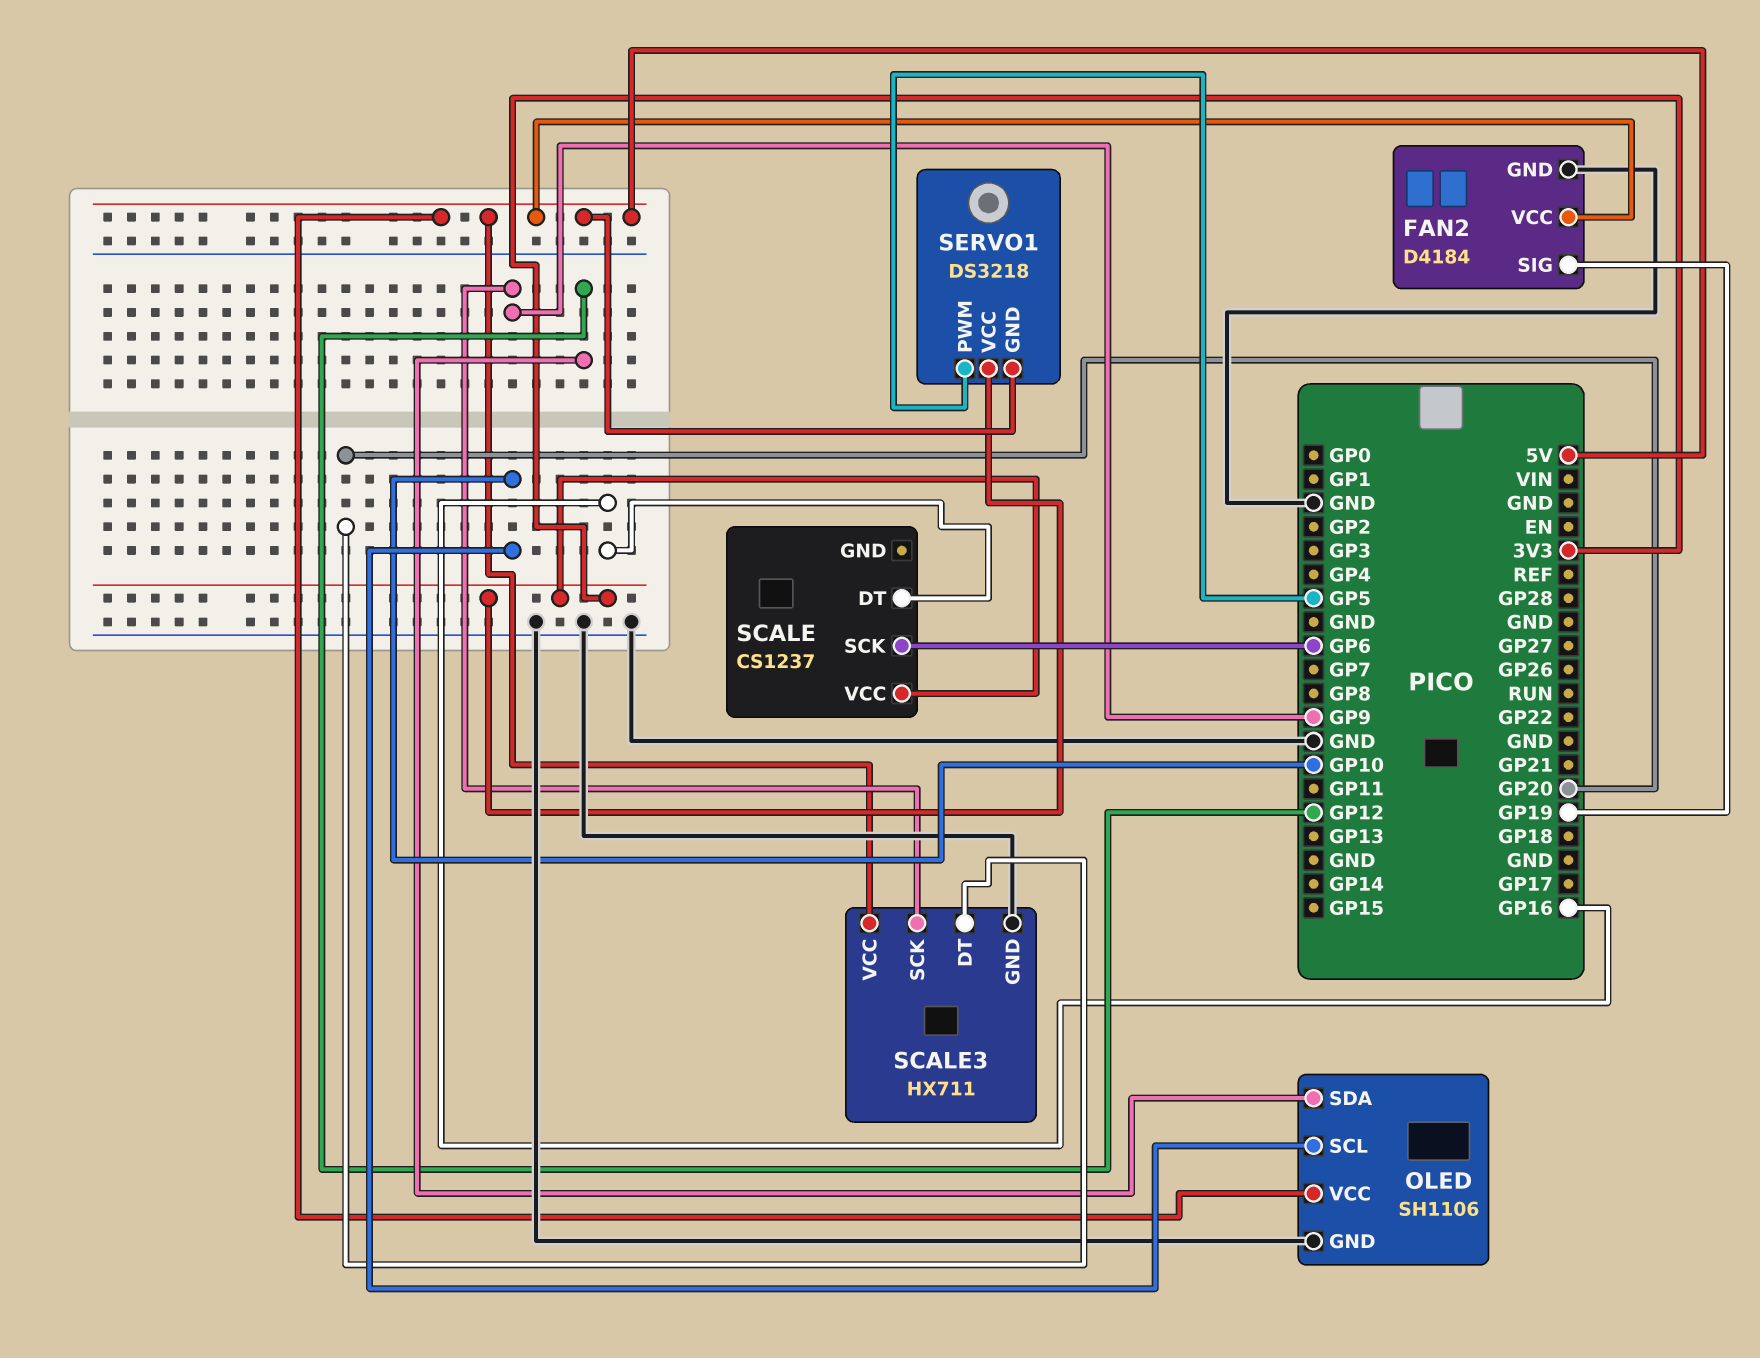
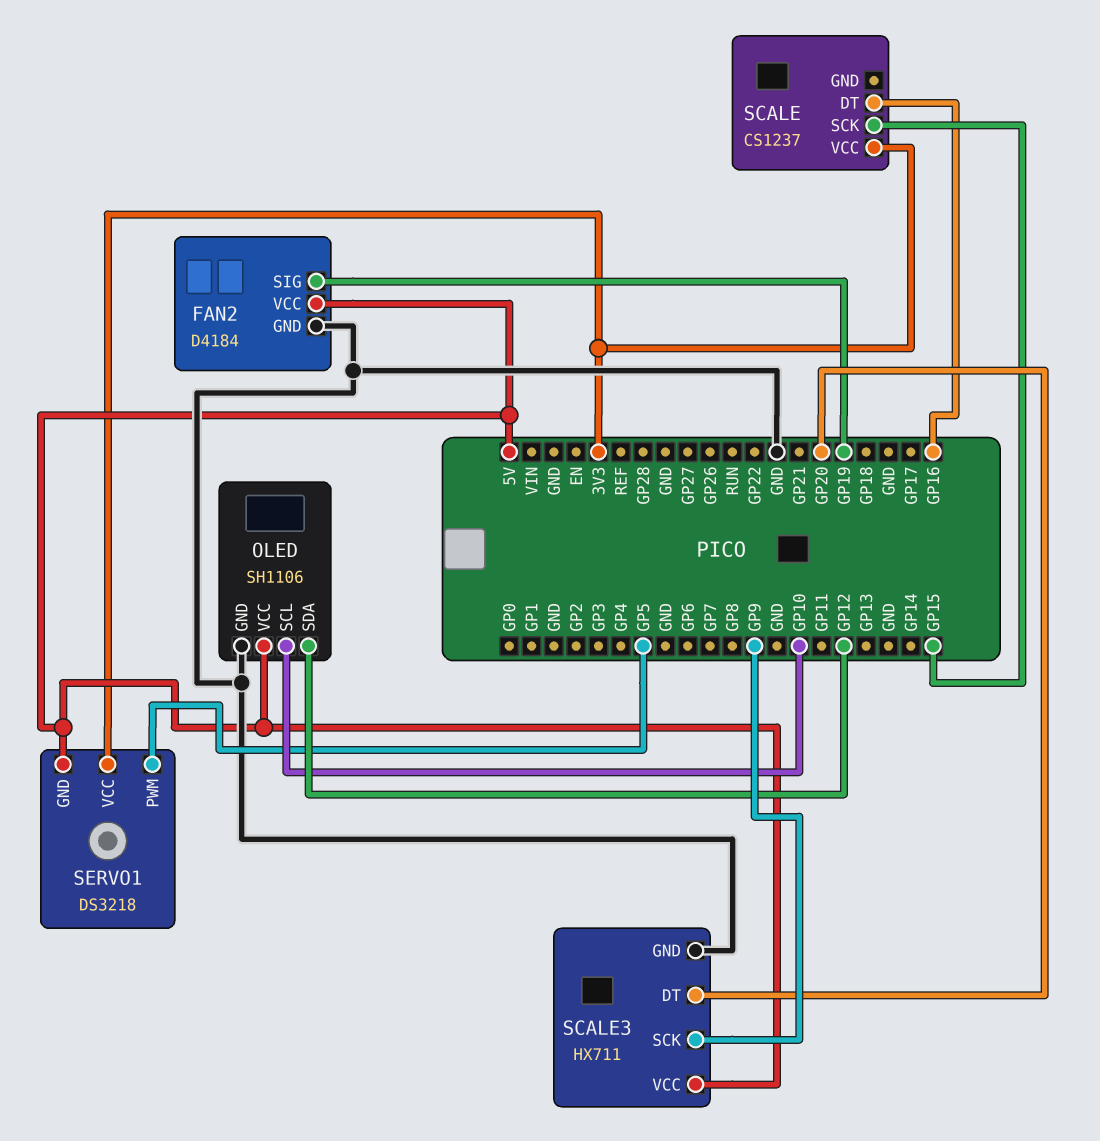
SCALE pin SCK: GP6 -> GP15

